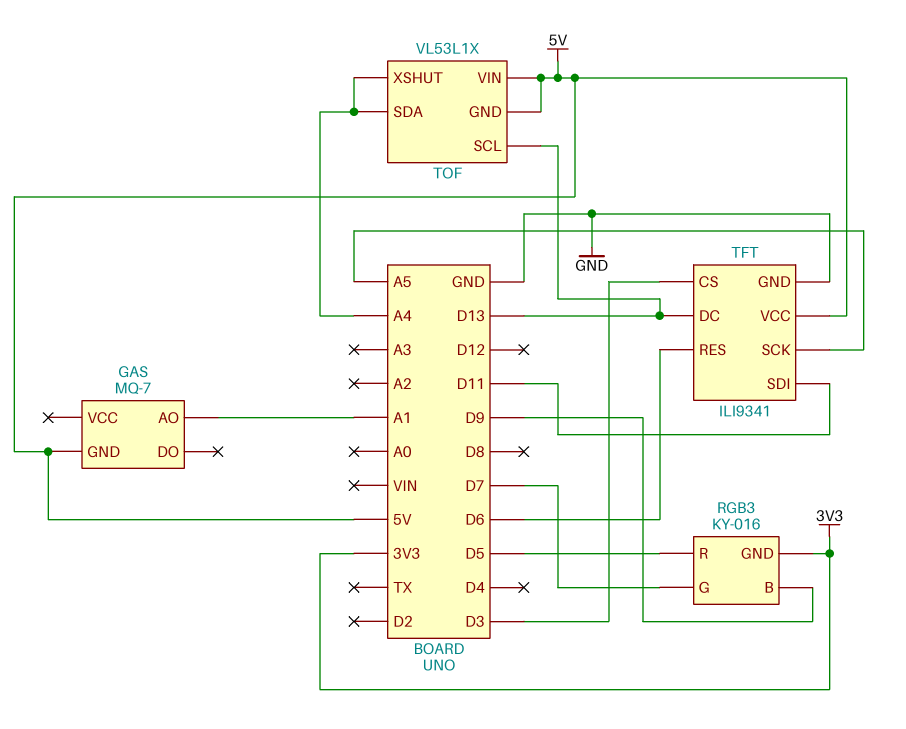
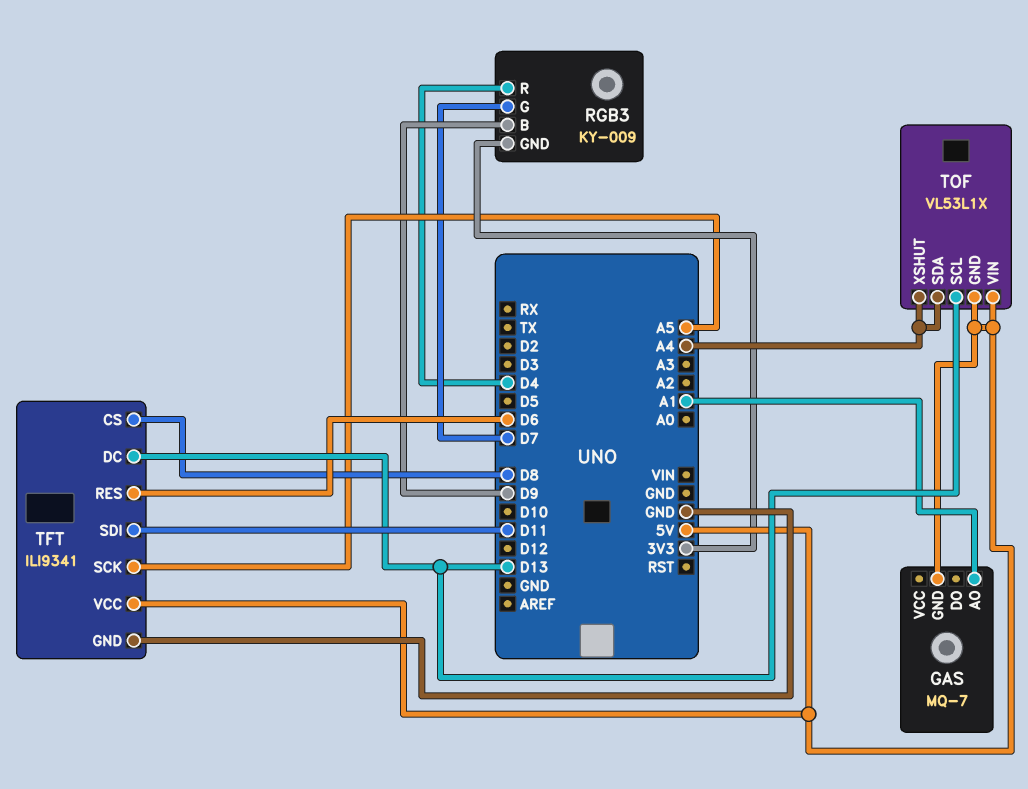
RGB3: KY-016 -> KY-009
RGB3 pin R: D5 -> D4
TFT pin CS: D3 -> D8

